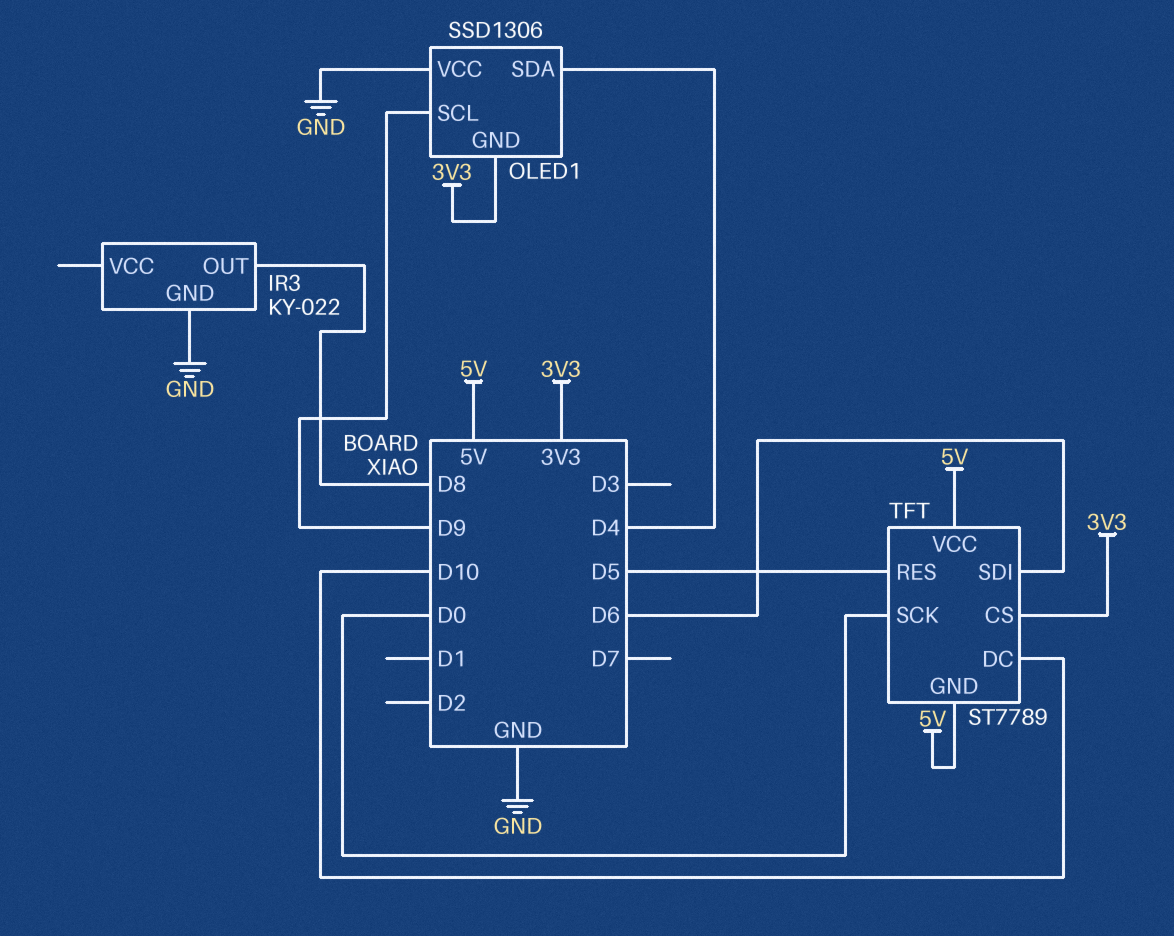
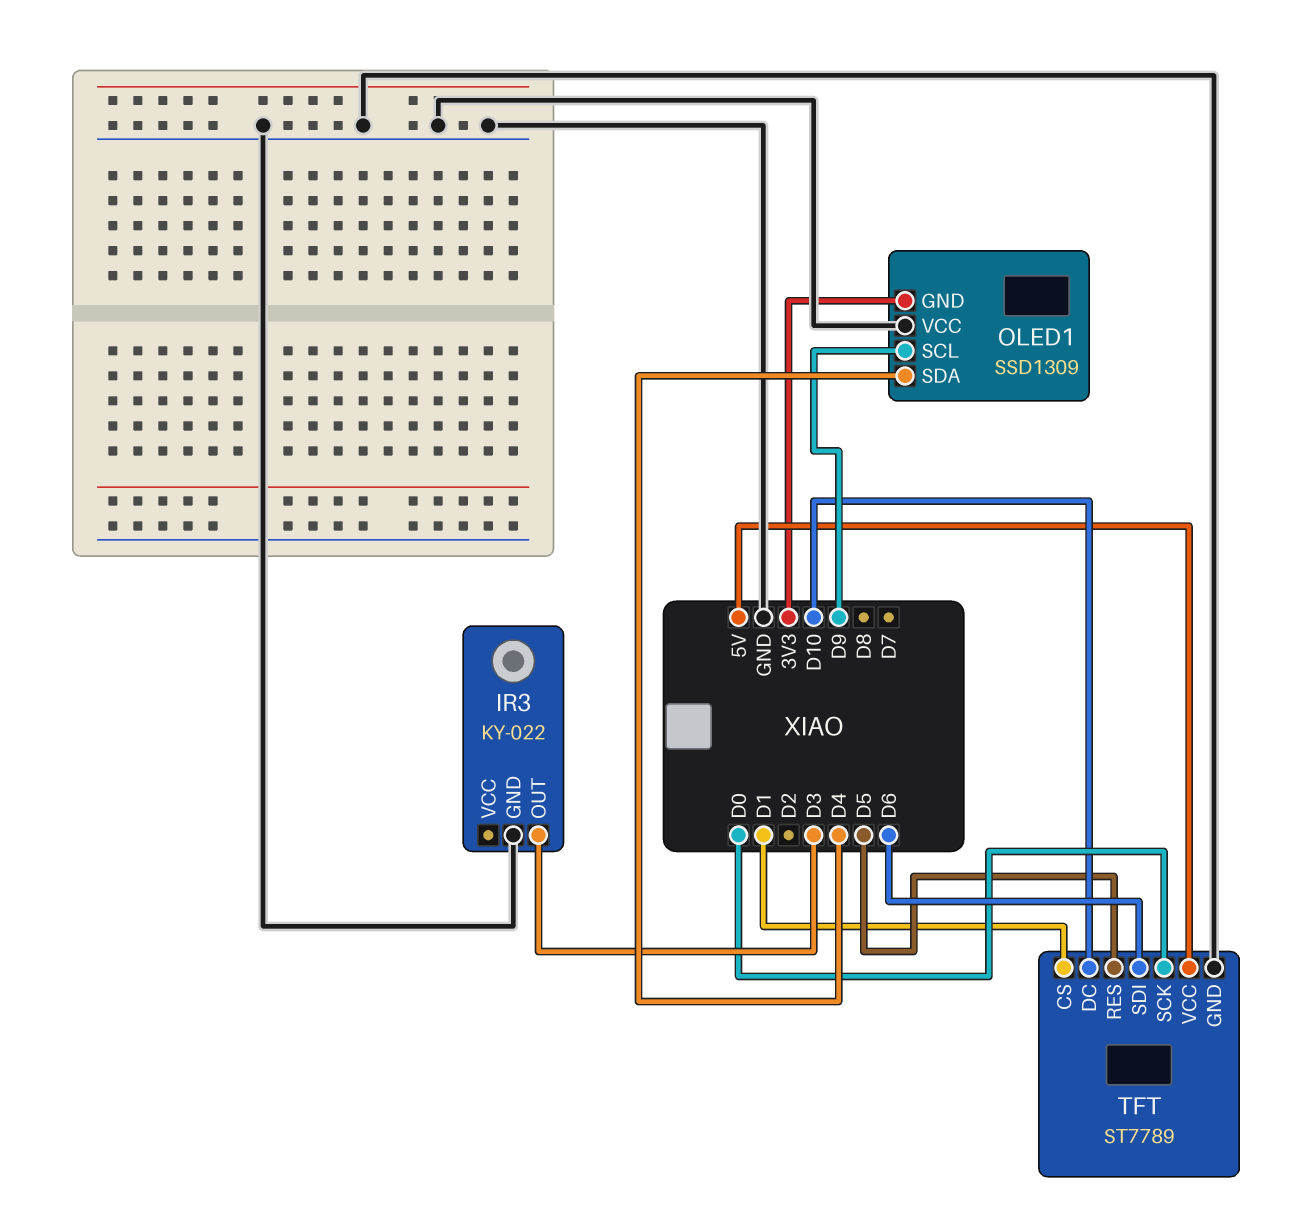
IR3 pin OUT: D8 -> D3
OLED1: SSD1306 -> SSD1309
TFT pin CS: 3V3 -> D1
TFT pin GND: 5V -> GND

